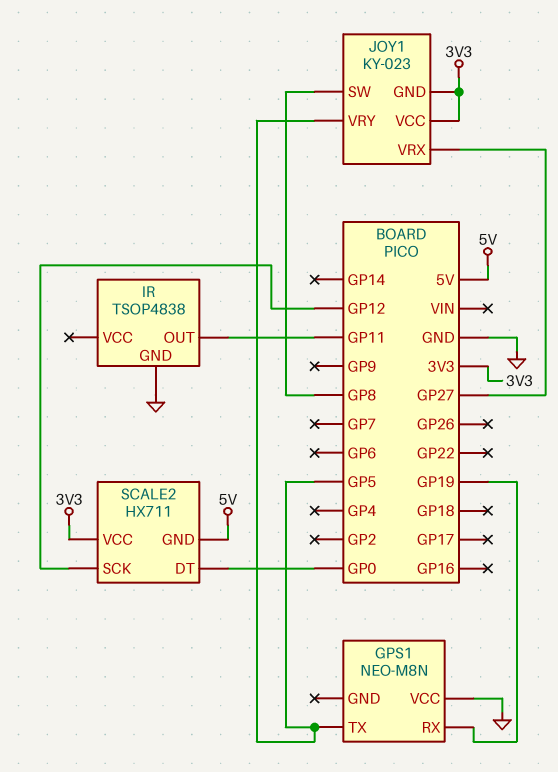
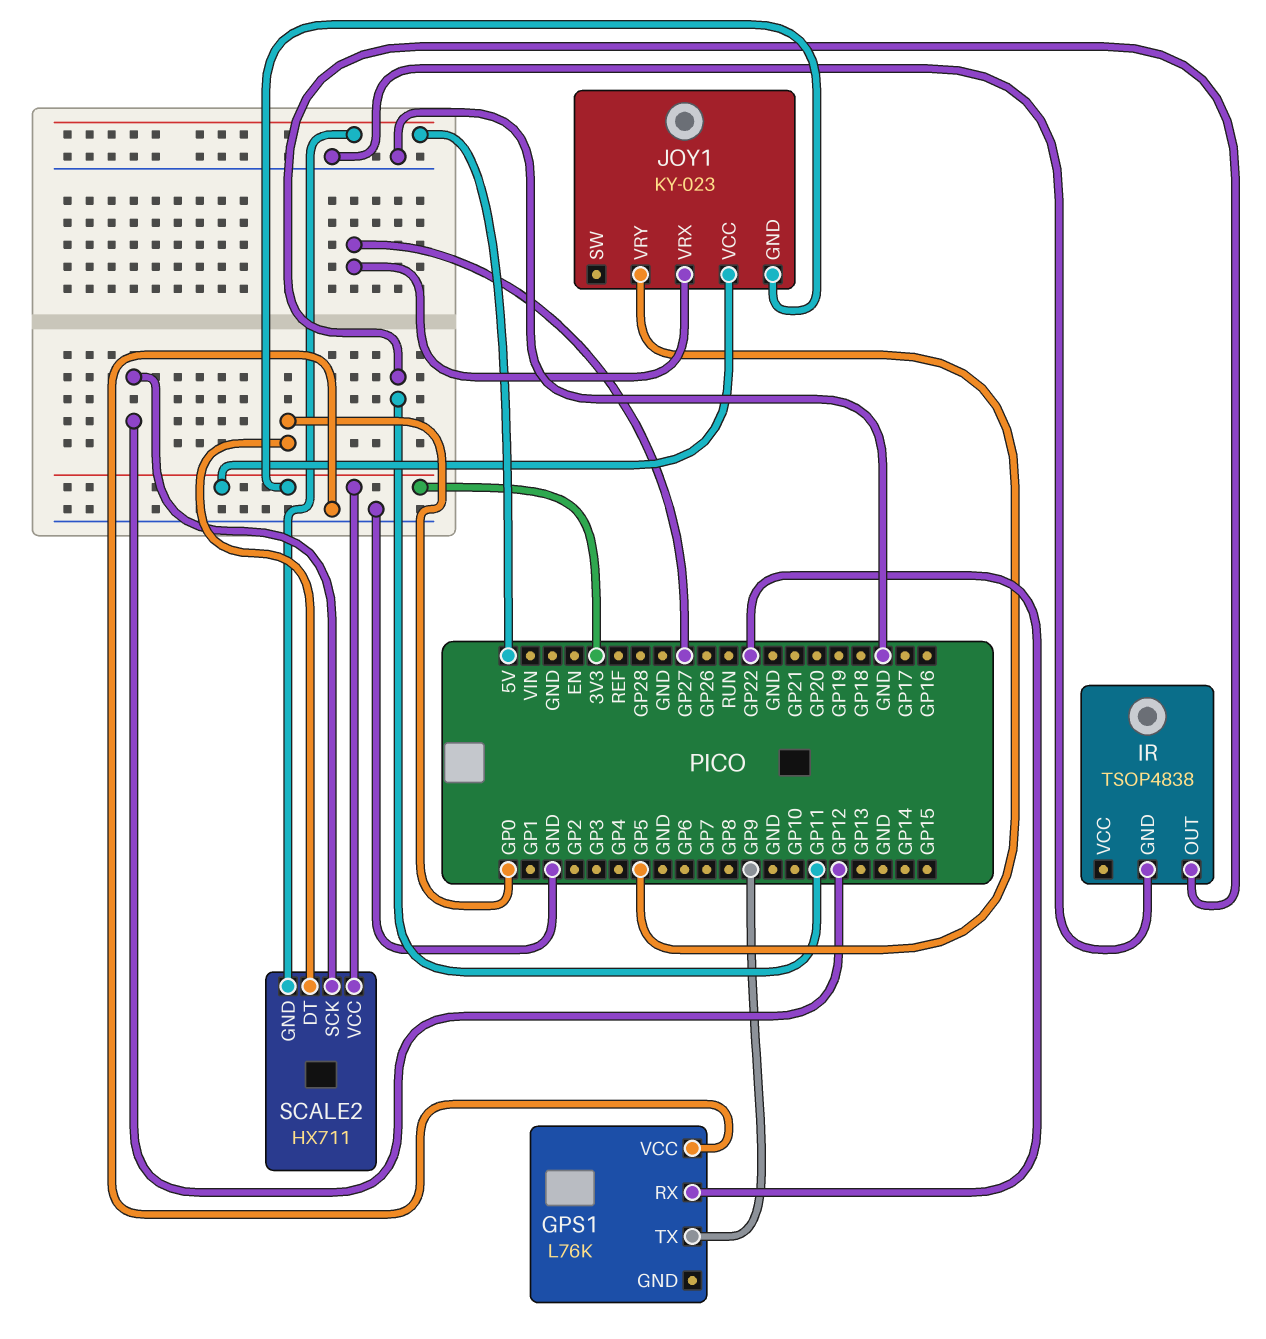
GPS1: NEO-M8N -> L76K
GPS1 pin RX: GP19 -> GP22
GPS1 pin TX: GP5 -> GP9
JOY1 pin SW: GP8 -> none

